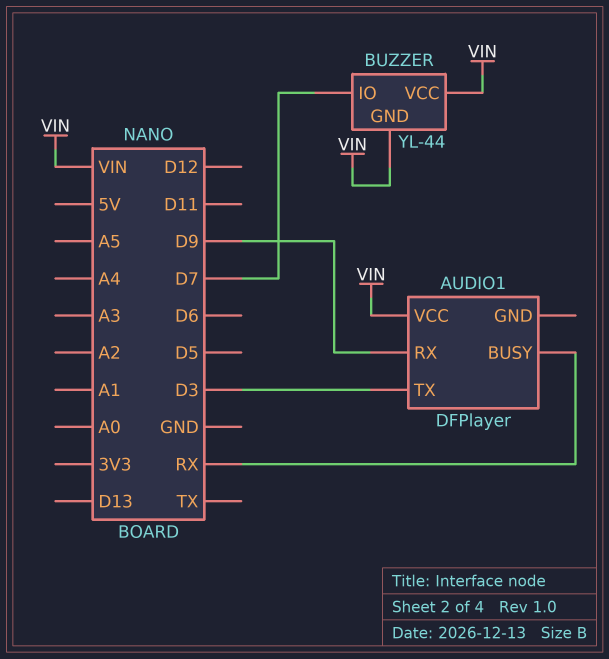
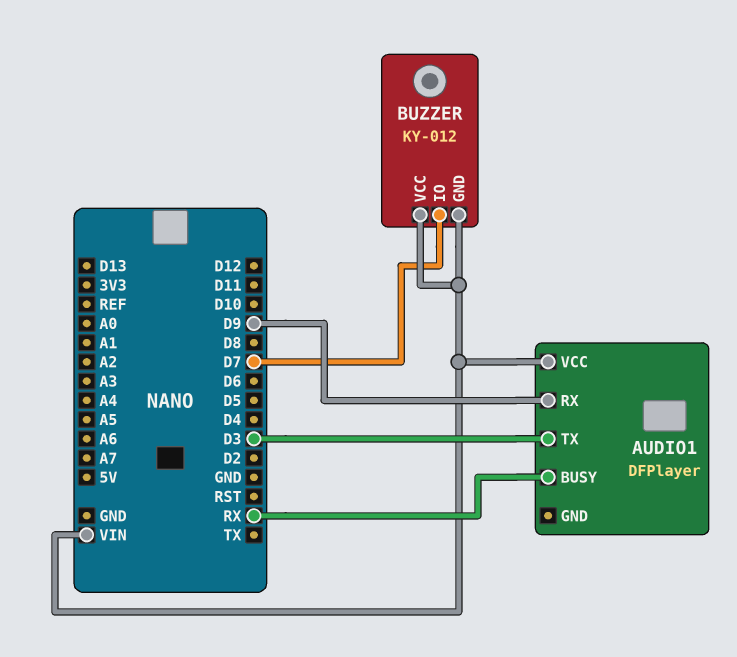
BUZZER: YL-44 -> KY-012

